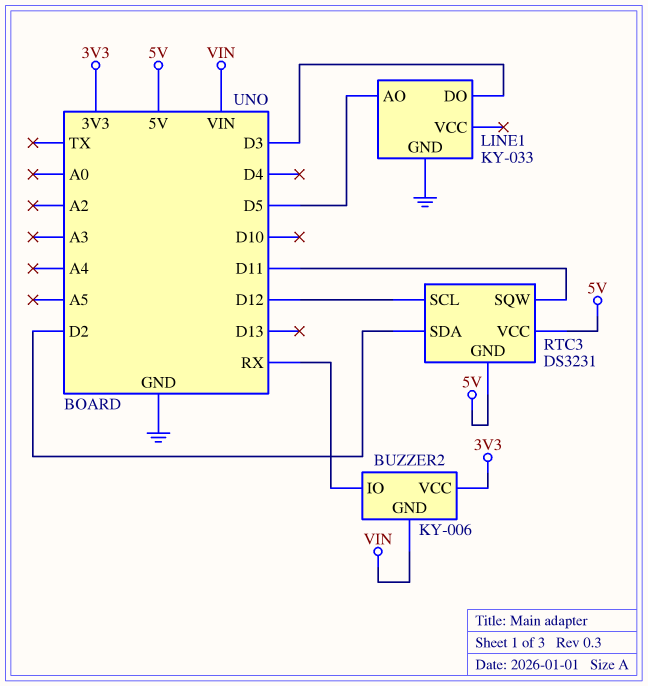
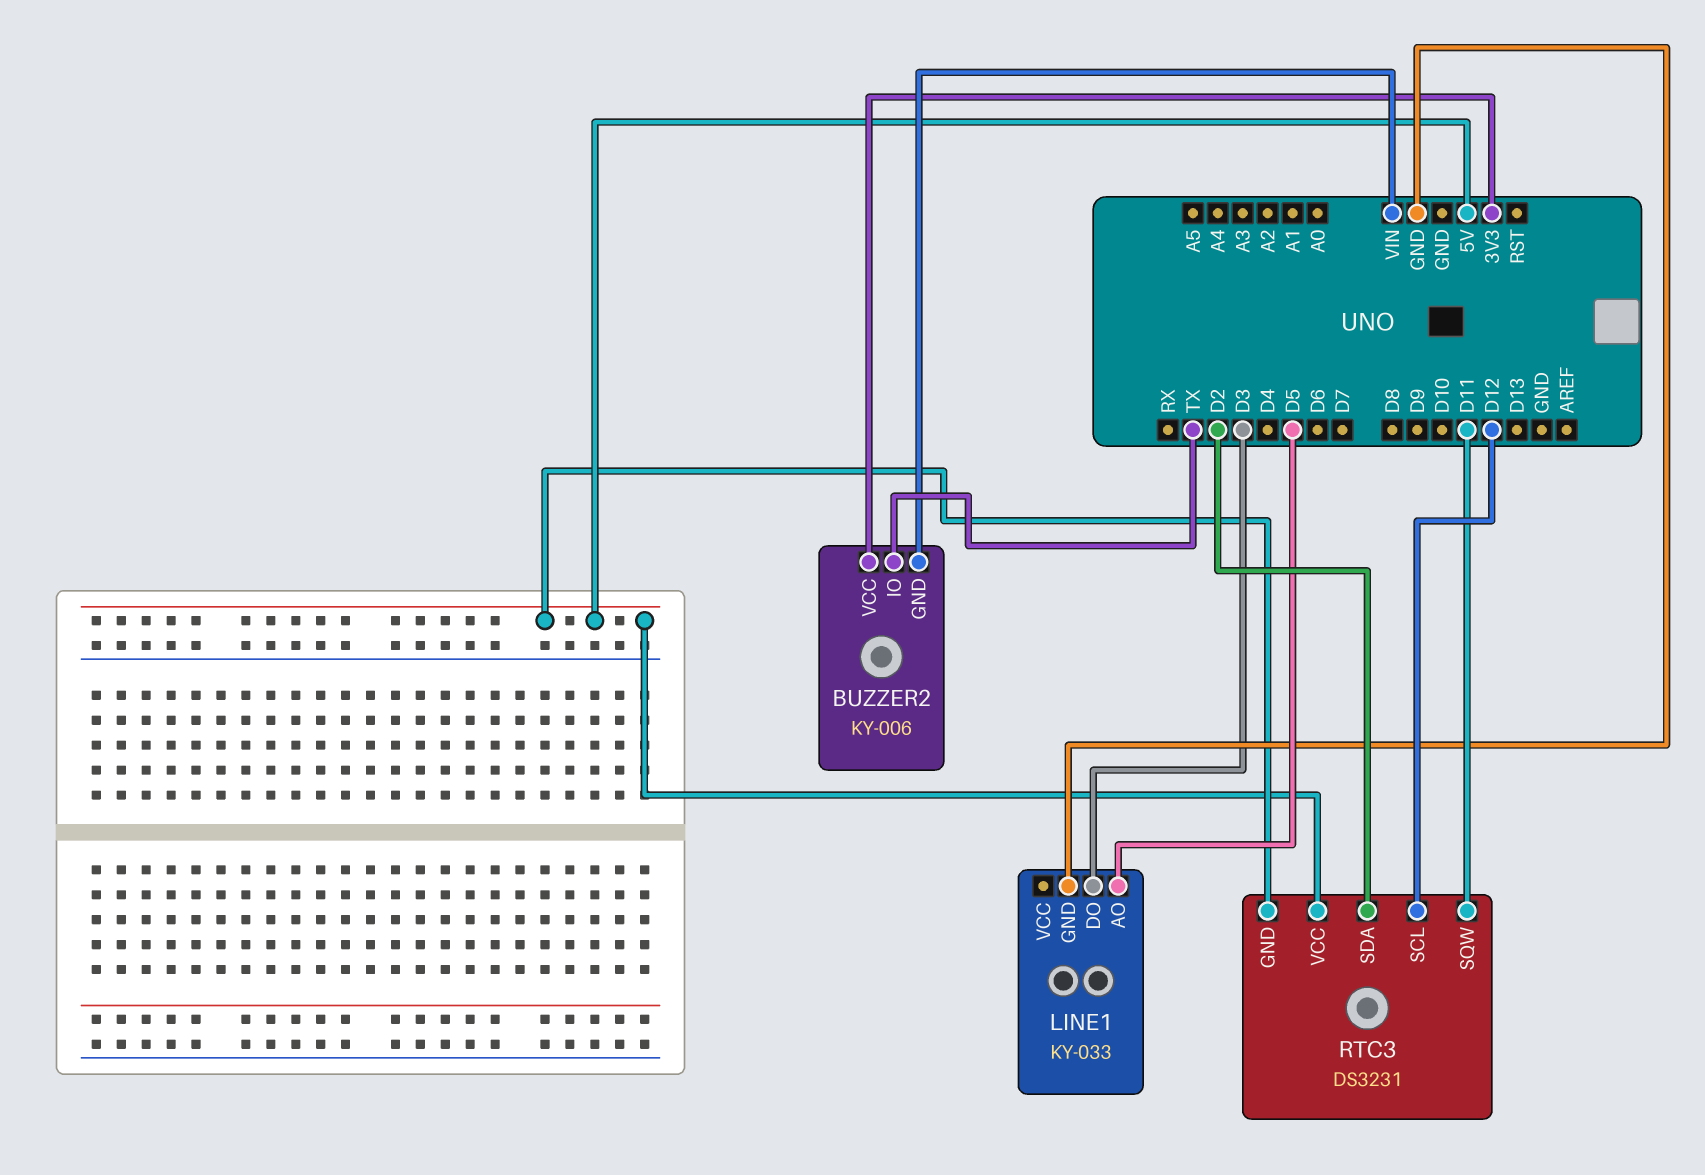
BUZZER2 pin IO: RX -> TX

